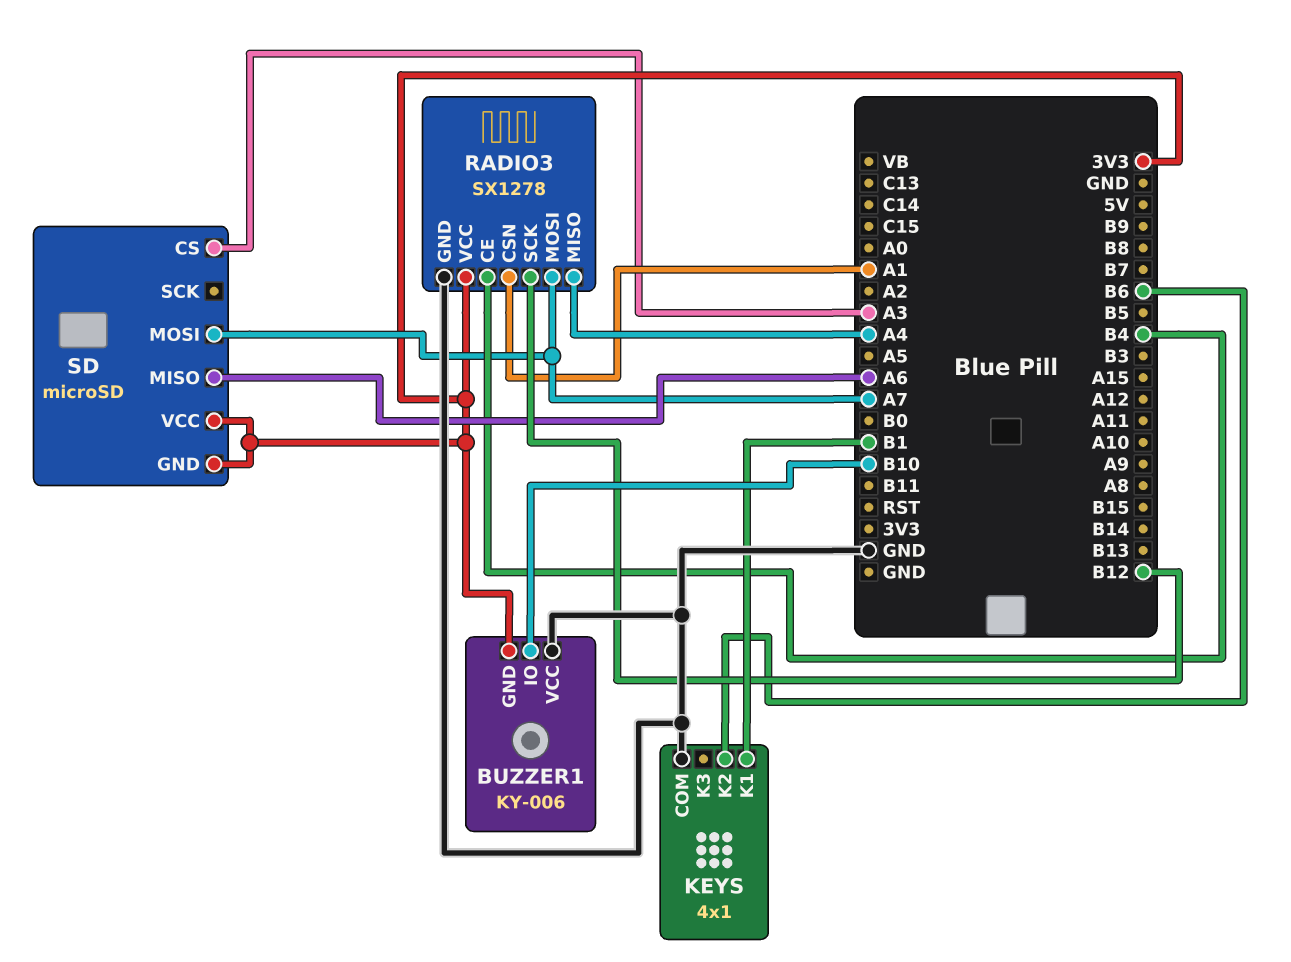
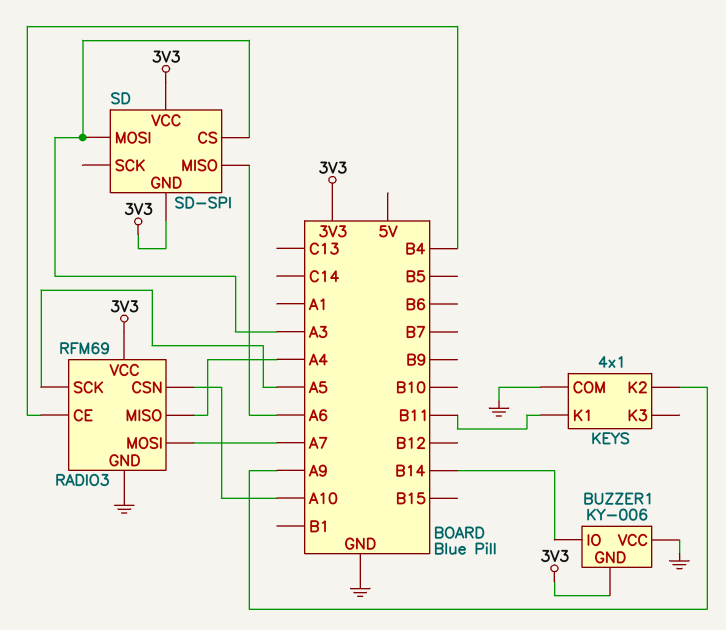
BUZZER1 pin IO: B10 -> B14
KEYS pin K1: B1 -> B11
KEYS pin K2: B6 -> A9
RADIO3: SX1278 -> RFM69
RADIO3 pin CSN: A1 -> A10
RADIO3 pin SCK: B12 -> A5
SD: microSD -> SD-SPI
SD pin MOSI: A7 -> A3

